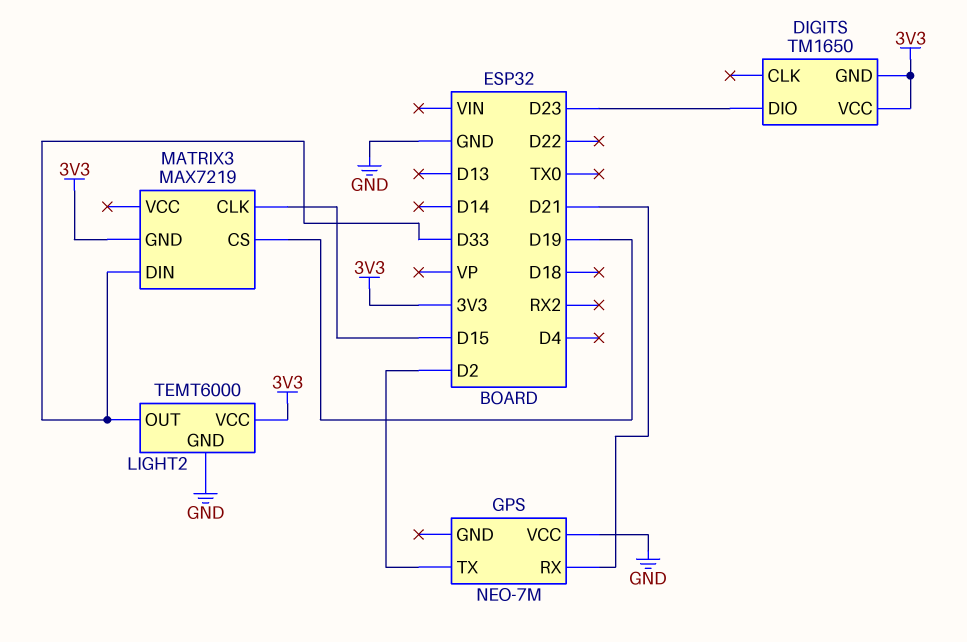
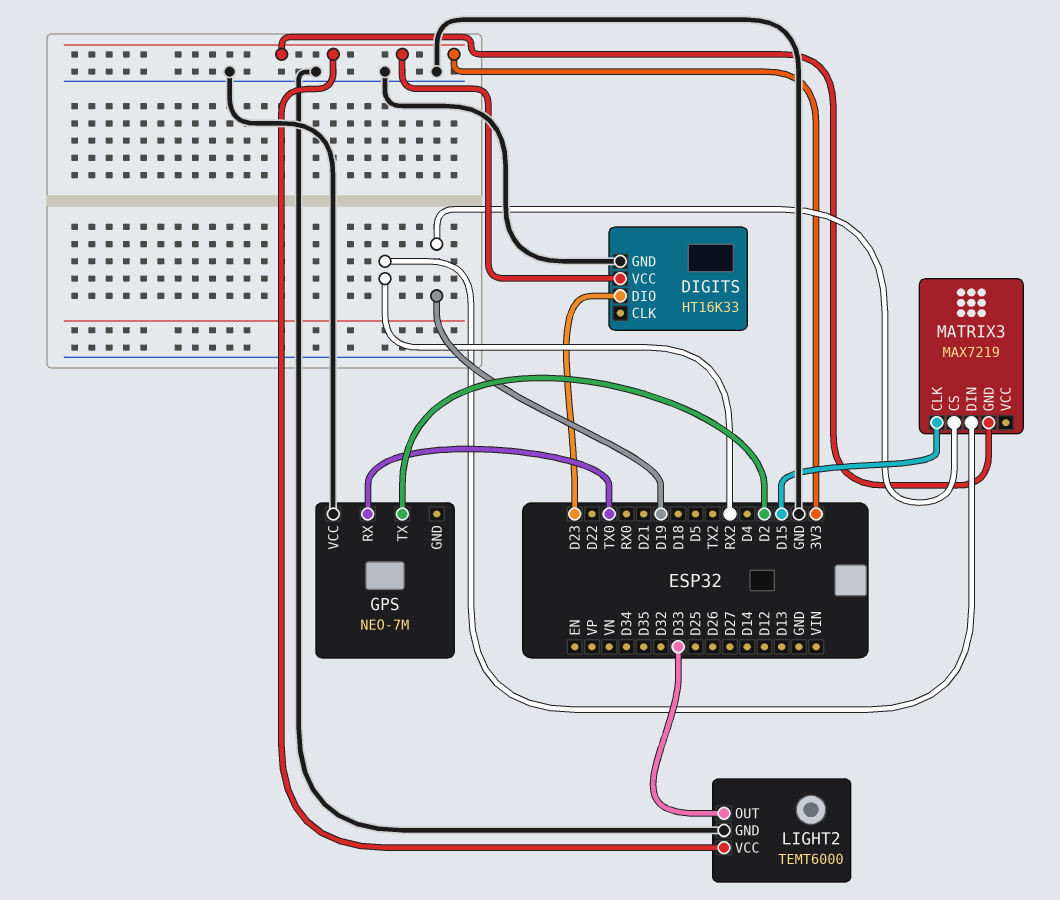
DIGITS: TM1650 -> HT16K33
DIGITS pin GND: 3V3 -> GND
GPS pin RX: D21 -> TX0
MATRIX3 pin DIN: D33 -> RX2

